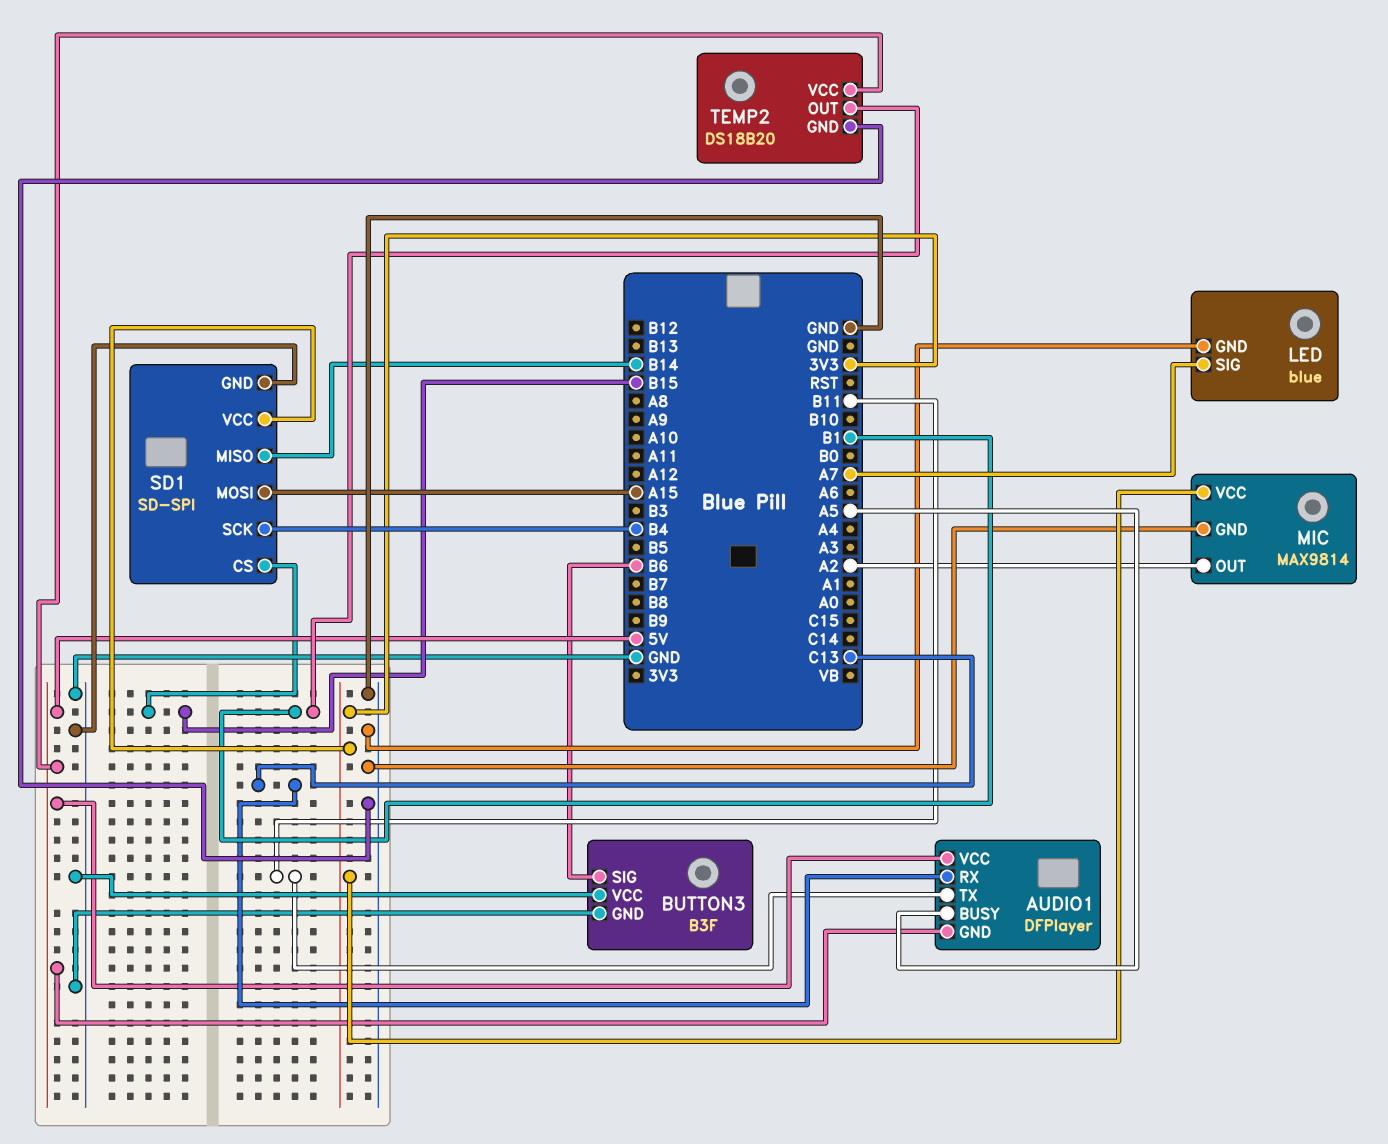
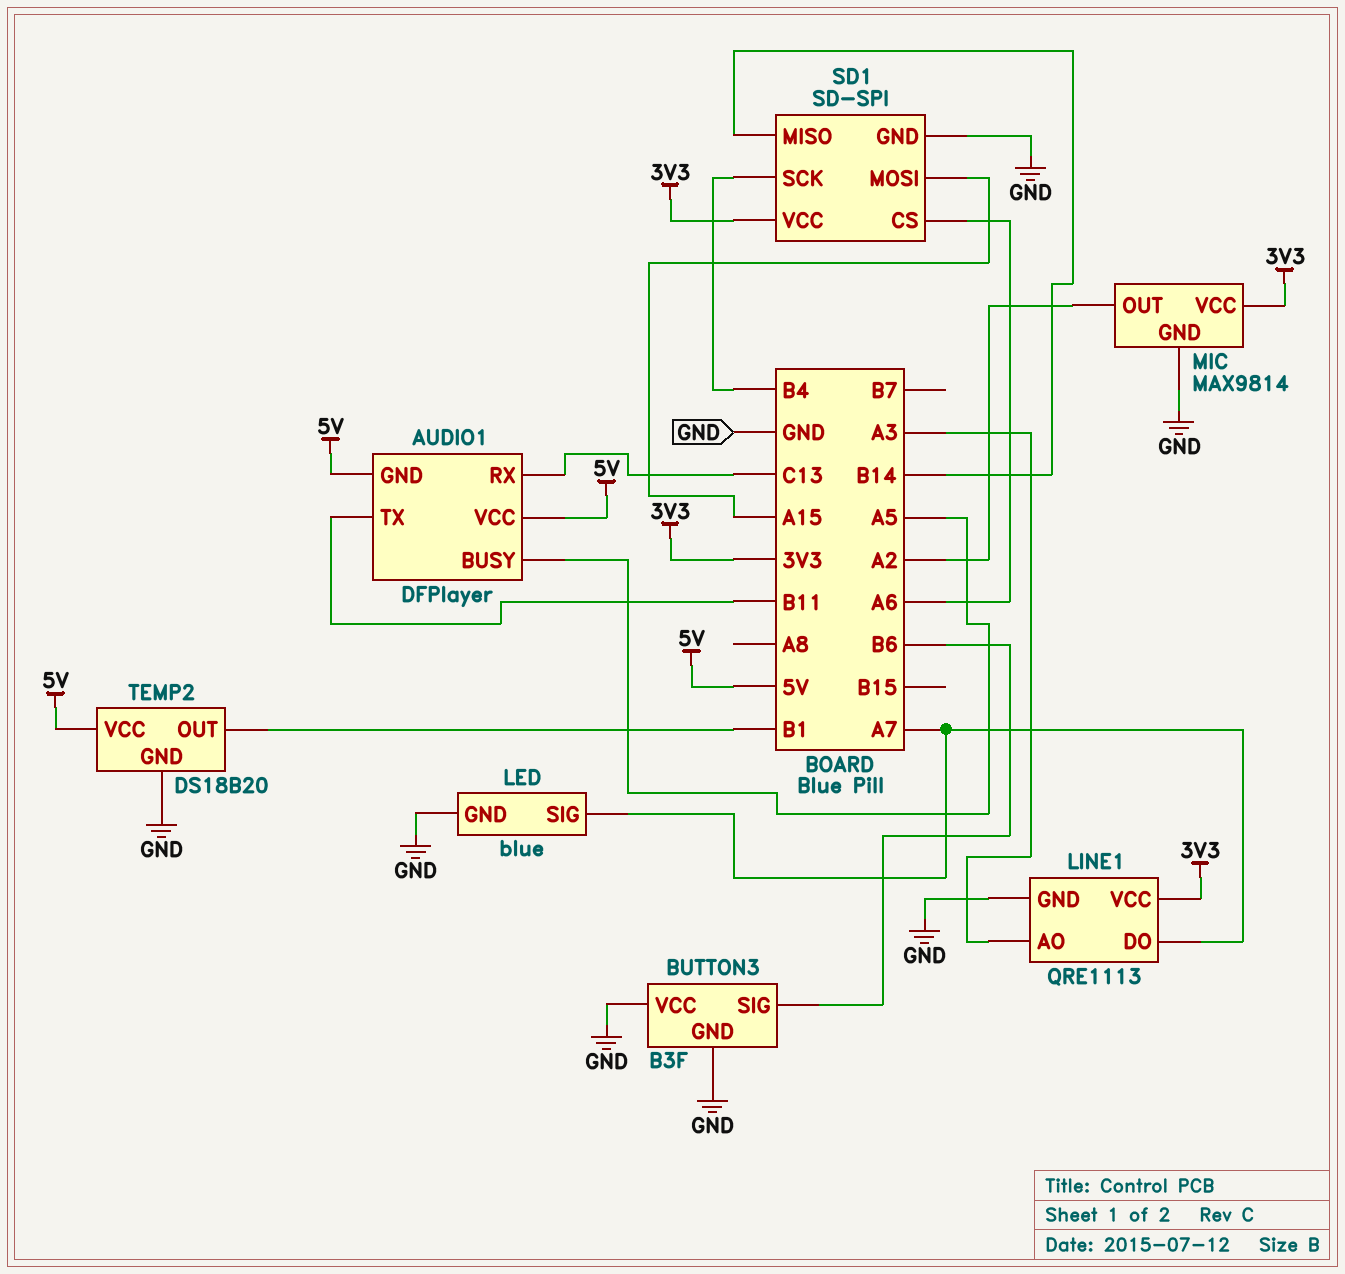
LINE1: none -> QRE1113
LINE1 pin AO: none -> A3
LINE1 pin DO: none -> A7
LINE1 pin GND: none -> GND
LINE1 pin VCC: none -> 3V3
SD1 pin CS: B15 -> A6

